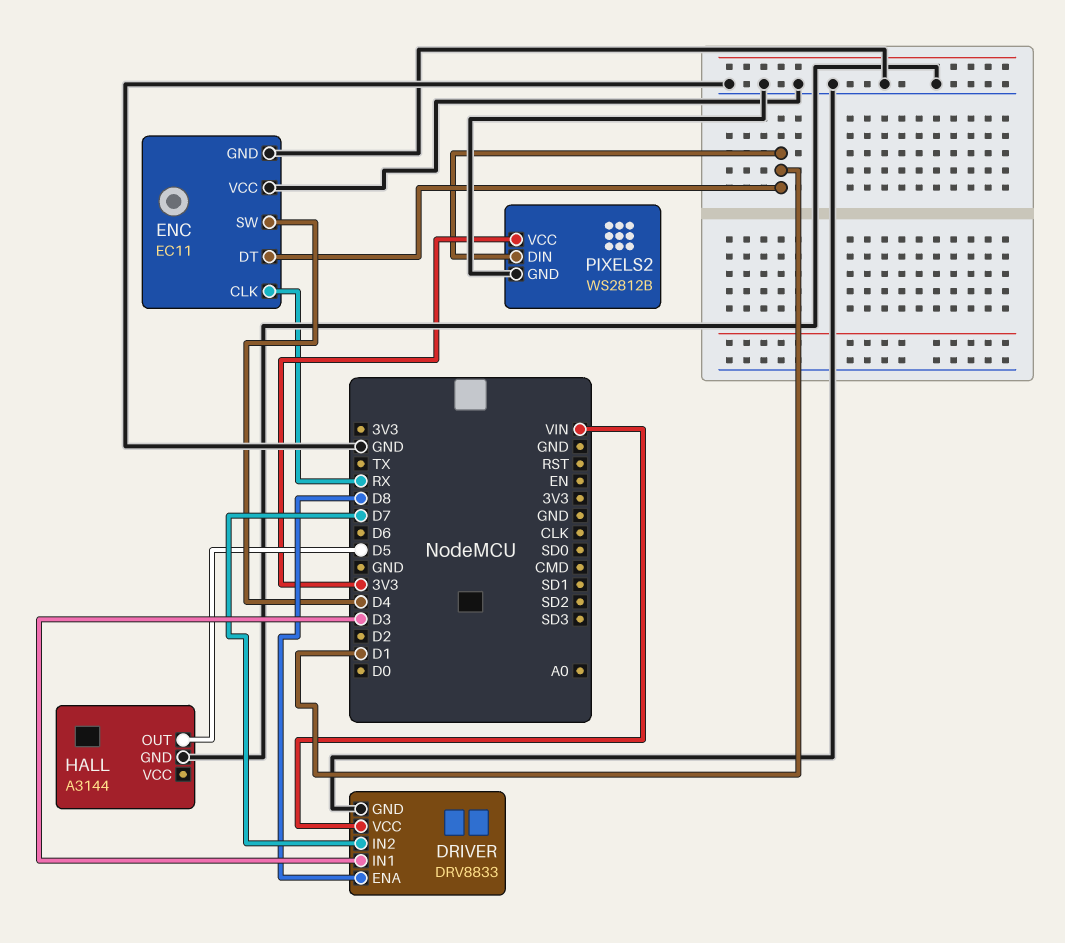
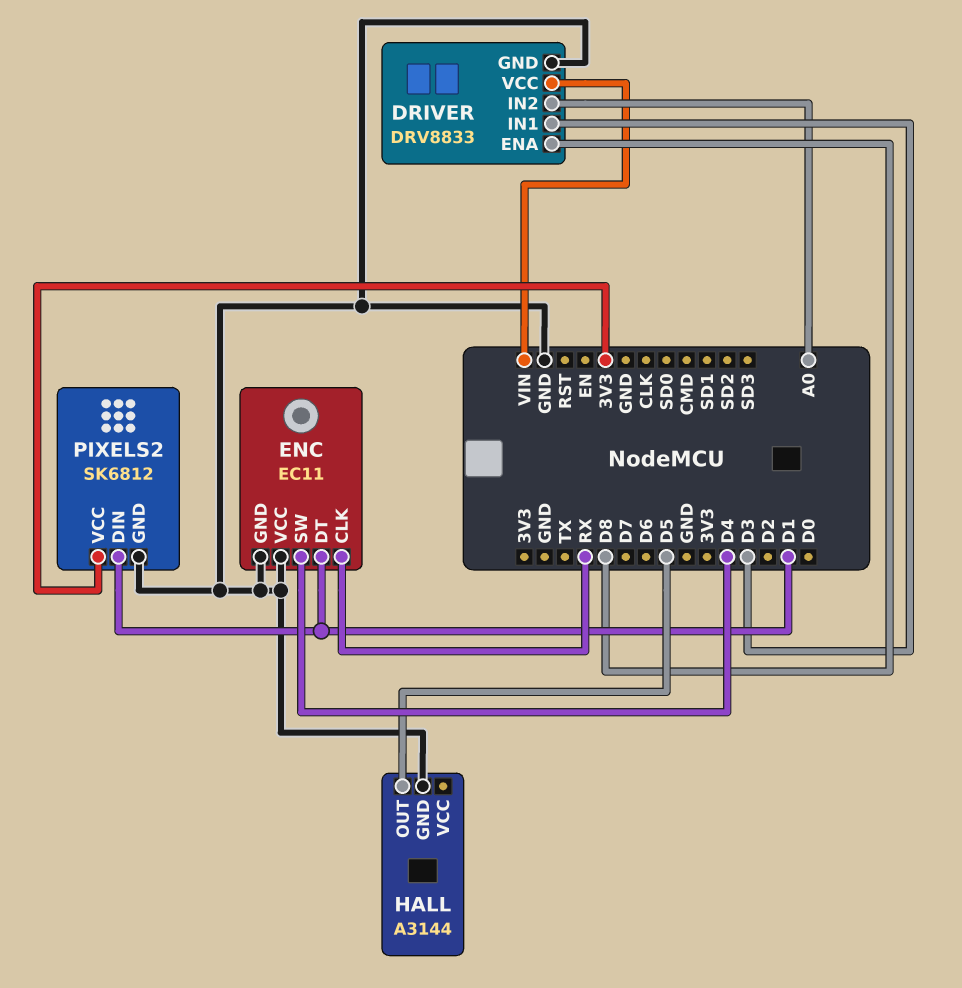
DRIVER pin IN2: D7 -> A0
PIXELS2: WS2812B -> SK6812

